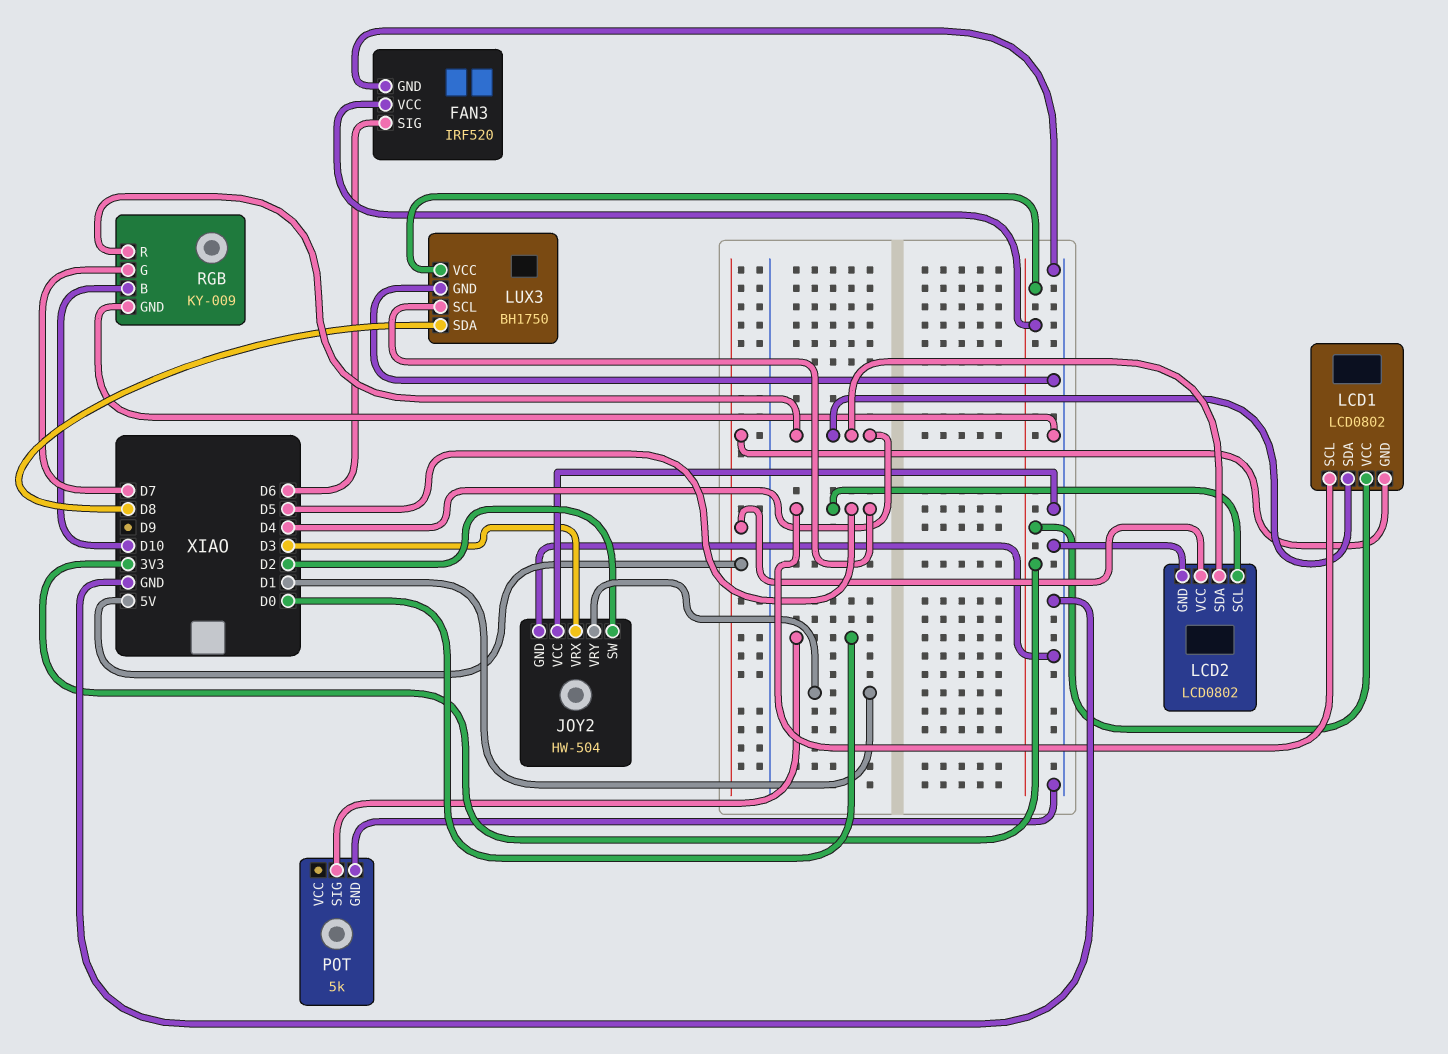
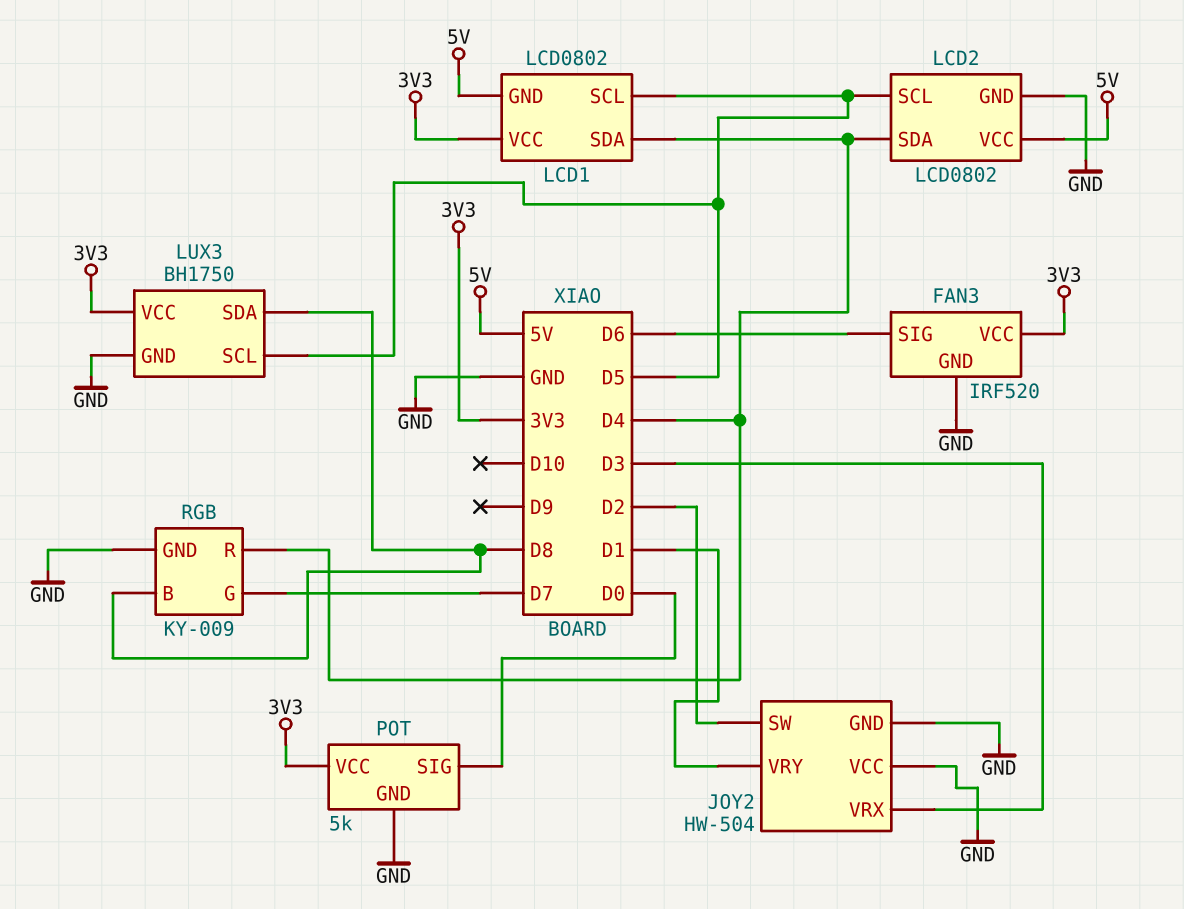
POT pin VCC: none -> 3V3
RGB pin B: D10 -> D8

